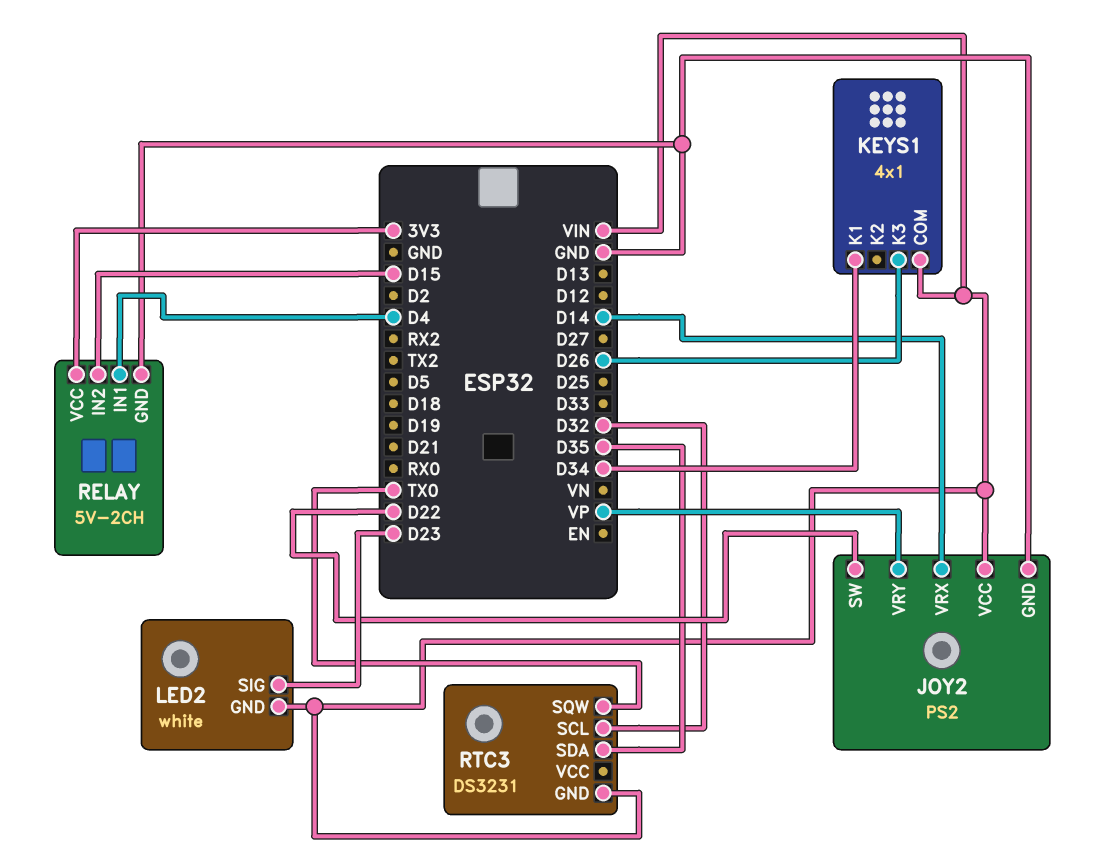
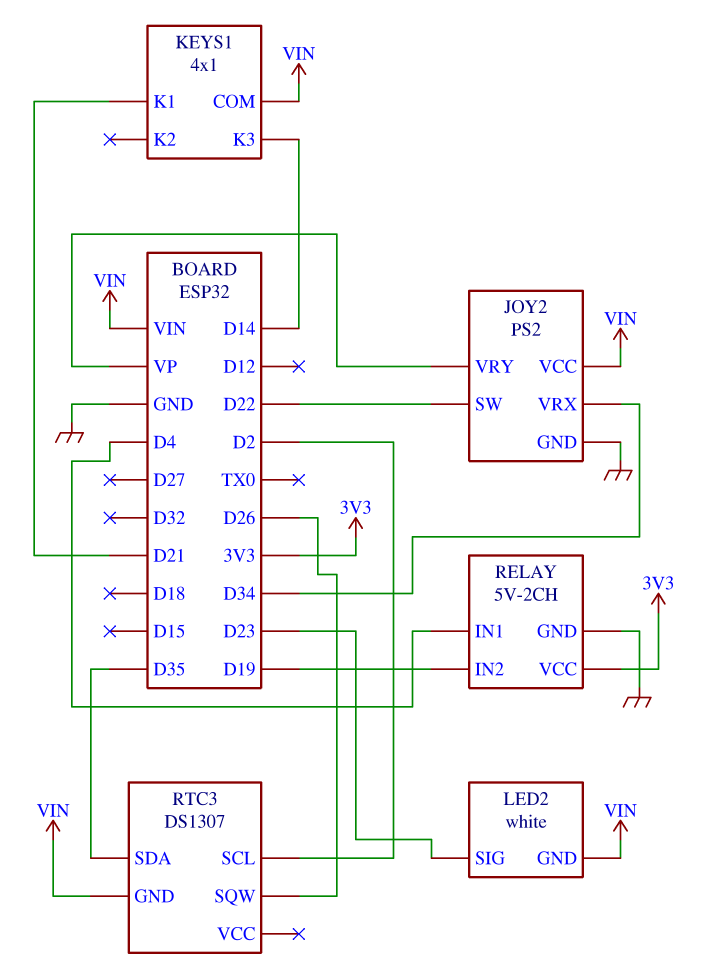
JOY2 pin VRX: D14 -> D34
KEYS1 pin K1: D34 -> D21
KEYS1 pin K3: D26 -> D14
RELAY pin IN2: D15 -> D19
RTC3: DS3231 -> DS1307
RTC3 pin SCL: D32 -> D2
RTC3 pin SQW: TX0 -> D26

